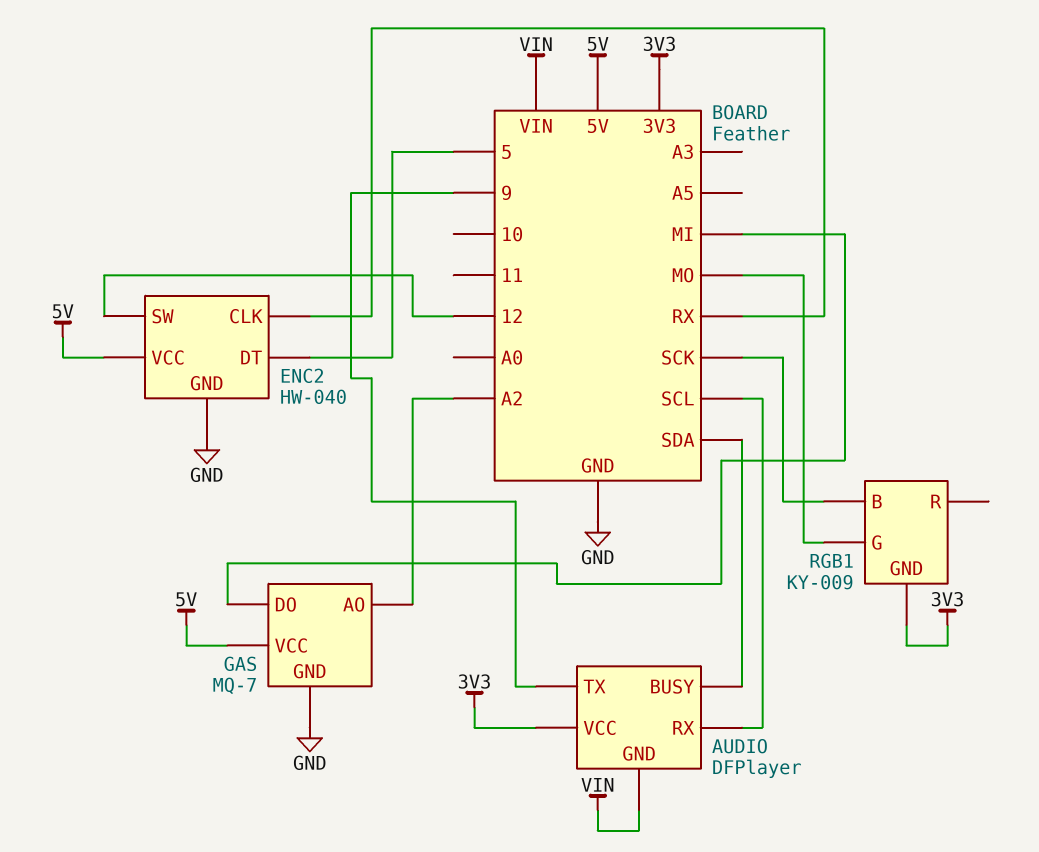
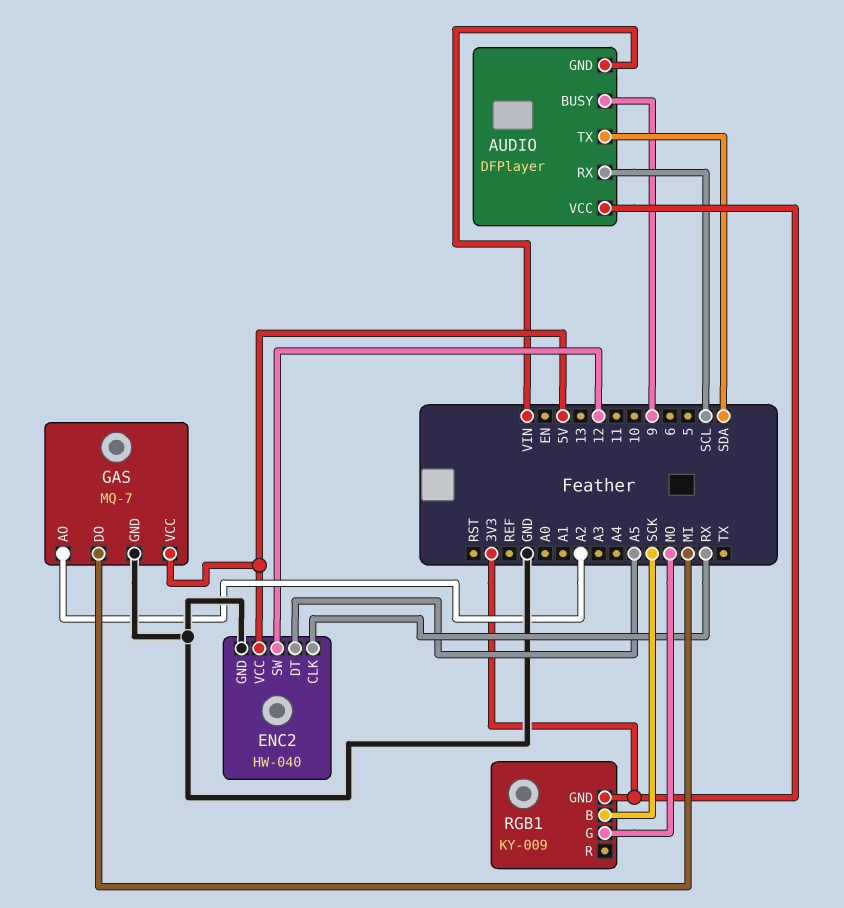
AUDIO pin BUSY: SDA -> 9
AUDIO pin TX: 9 -> SDA
ENC2 pin DT: 5 -> A5

